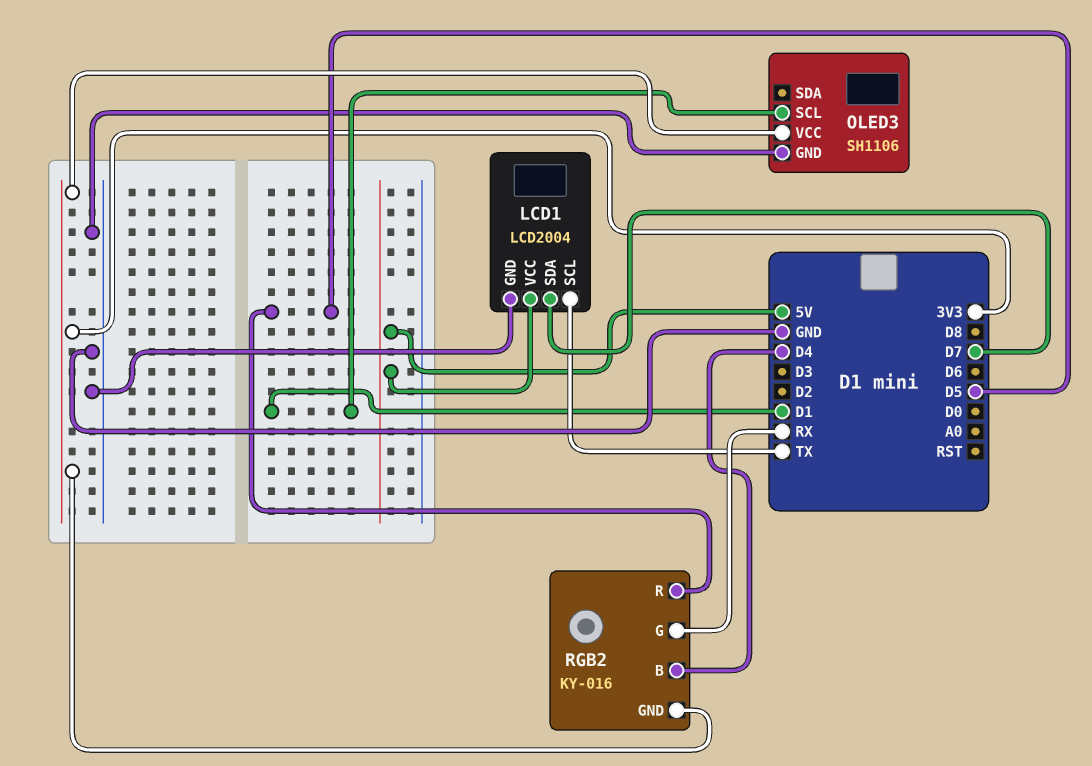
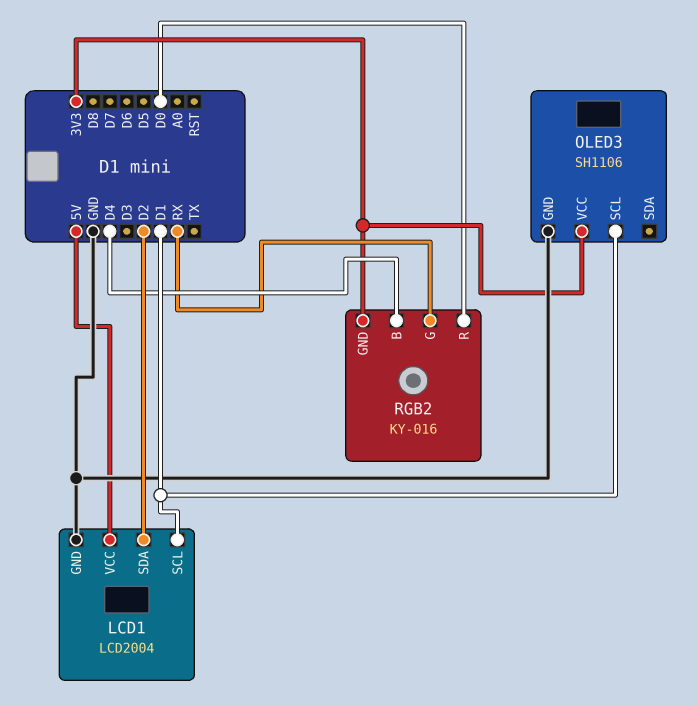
LCD1 pin SCL: TX -> D1
LCD1 pin SDA: D7 -> D2
RGB2 pin R: D5 -> D0

